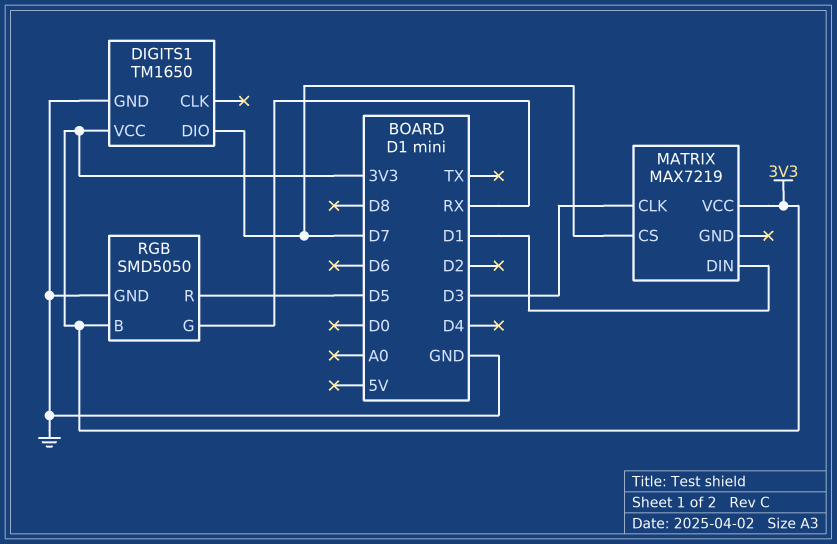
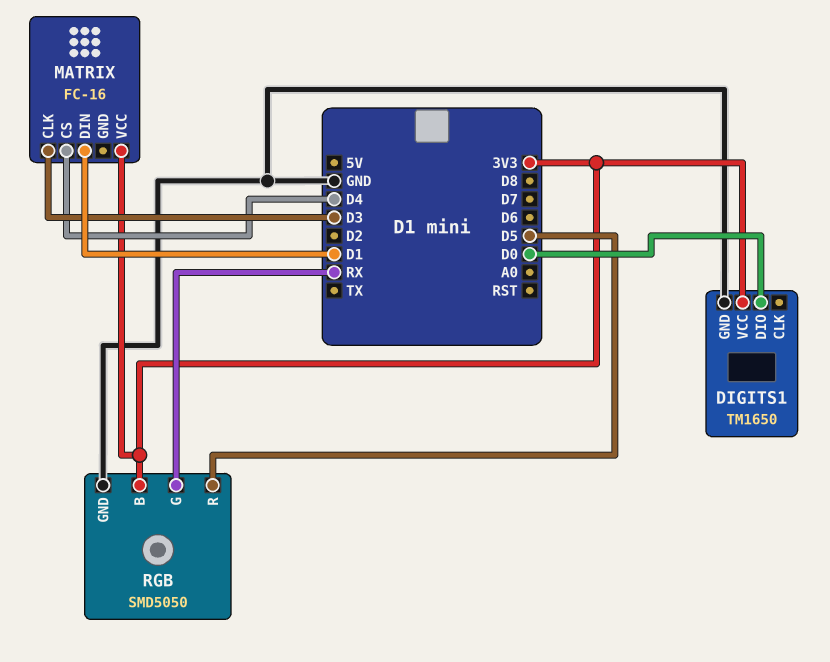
DIGITS1 pin DIO: D7 -> D0
MATRIX: MAX7219 -> FC-16
MATRIX pin CS: D7 -> D4

